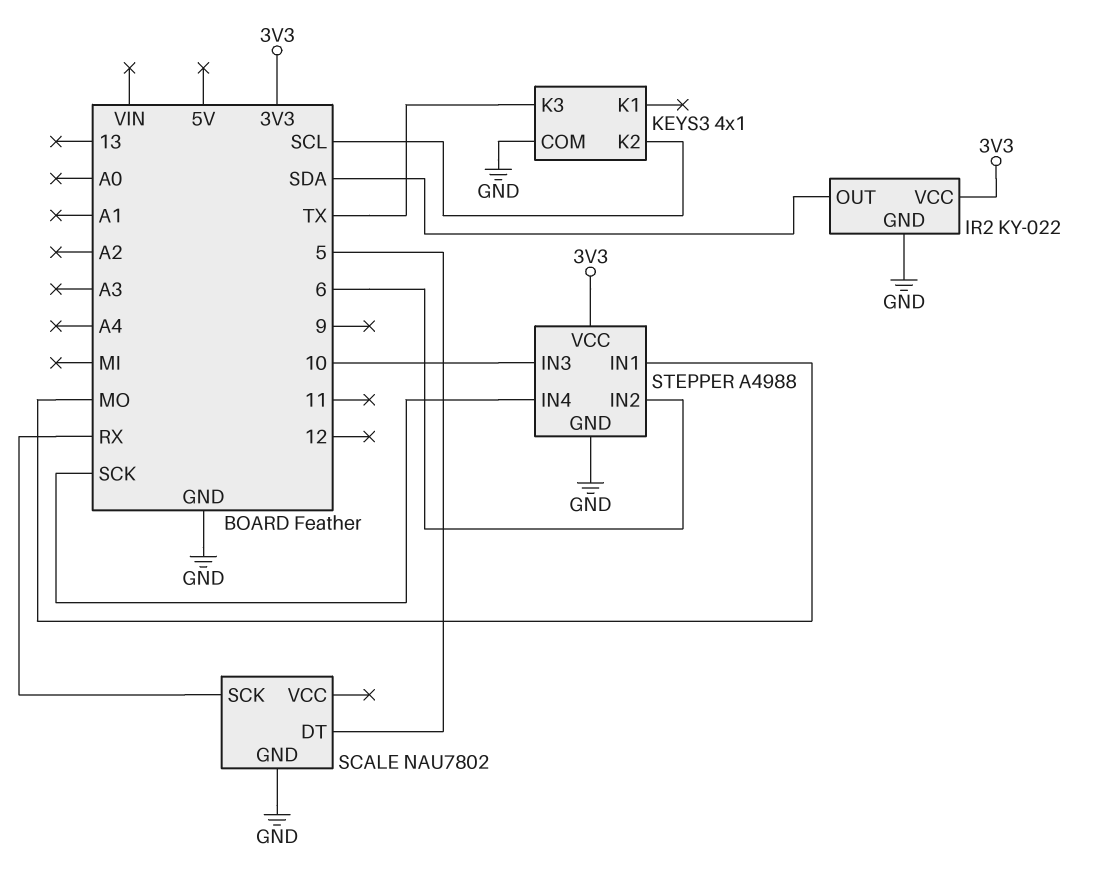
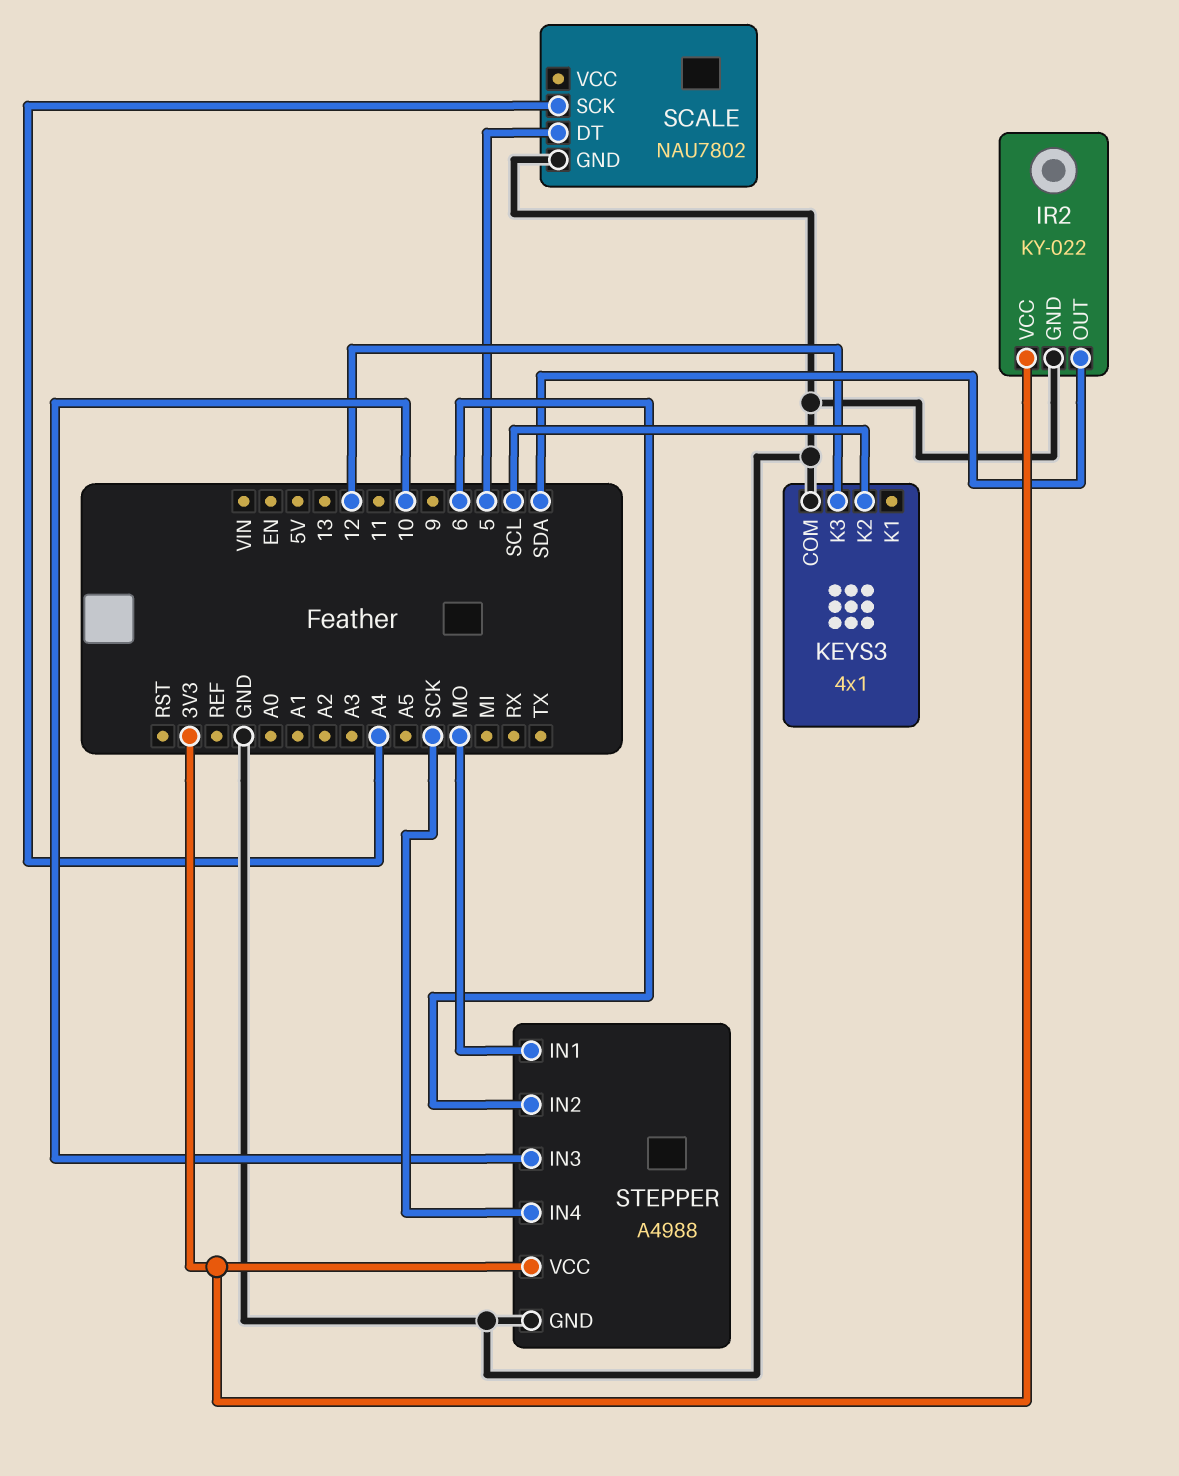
KEYS3 pin K3: TX -> 12
SCALE pin SCK: RX -> A4

